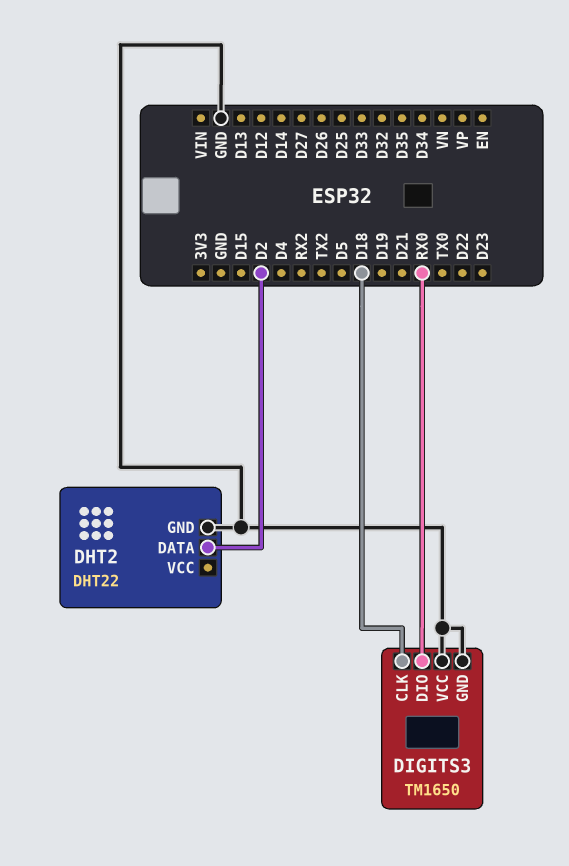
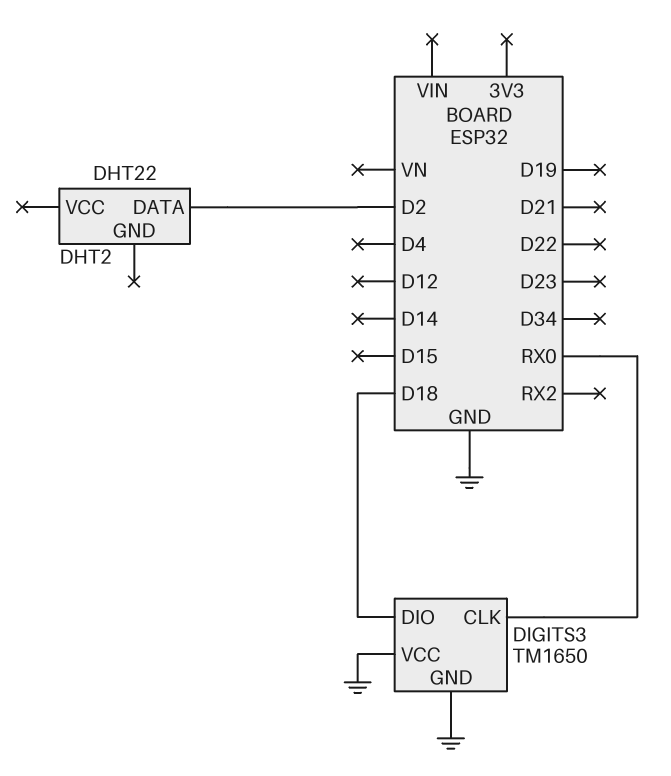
DHT2 pin GND: GND -> none
DIGITS3 pin CLK: D18 -> RX0
DIGITS3 pin DIO: RX0 -> D18

